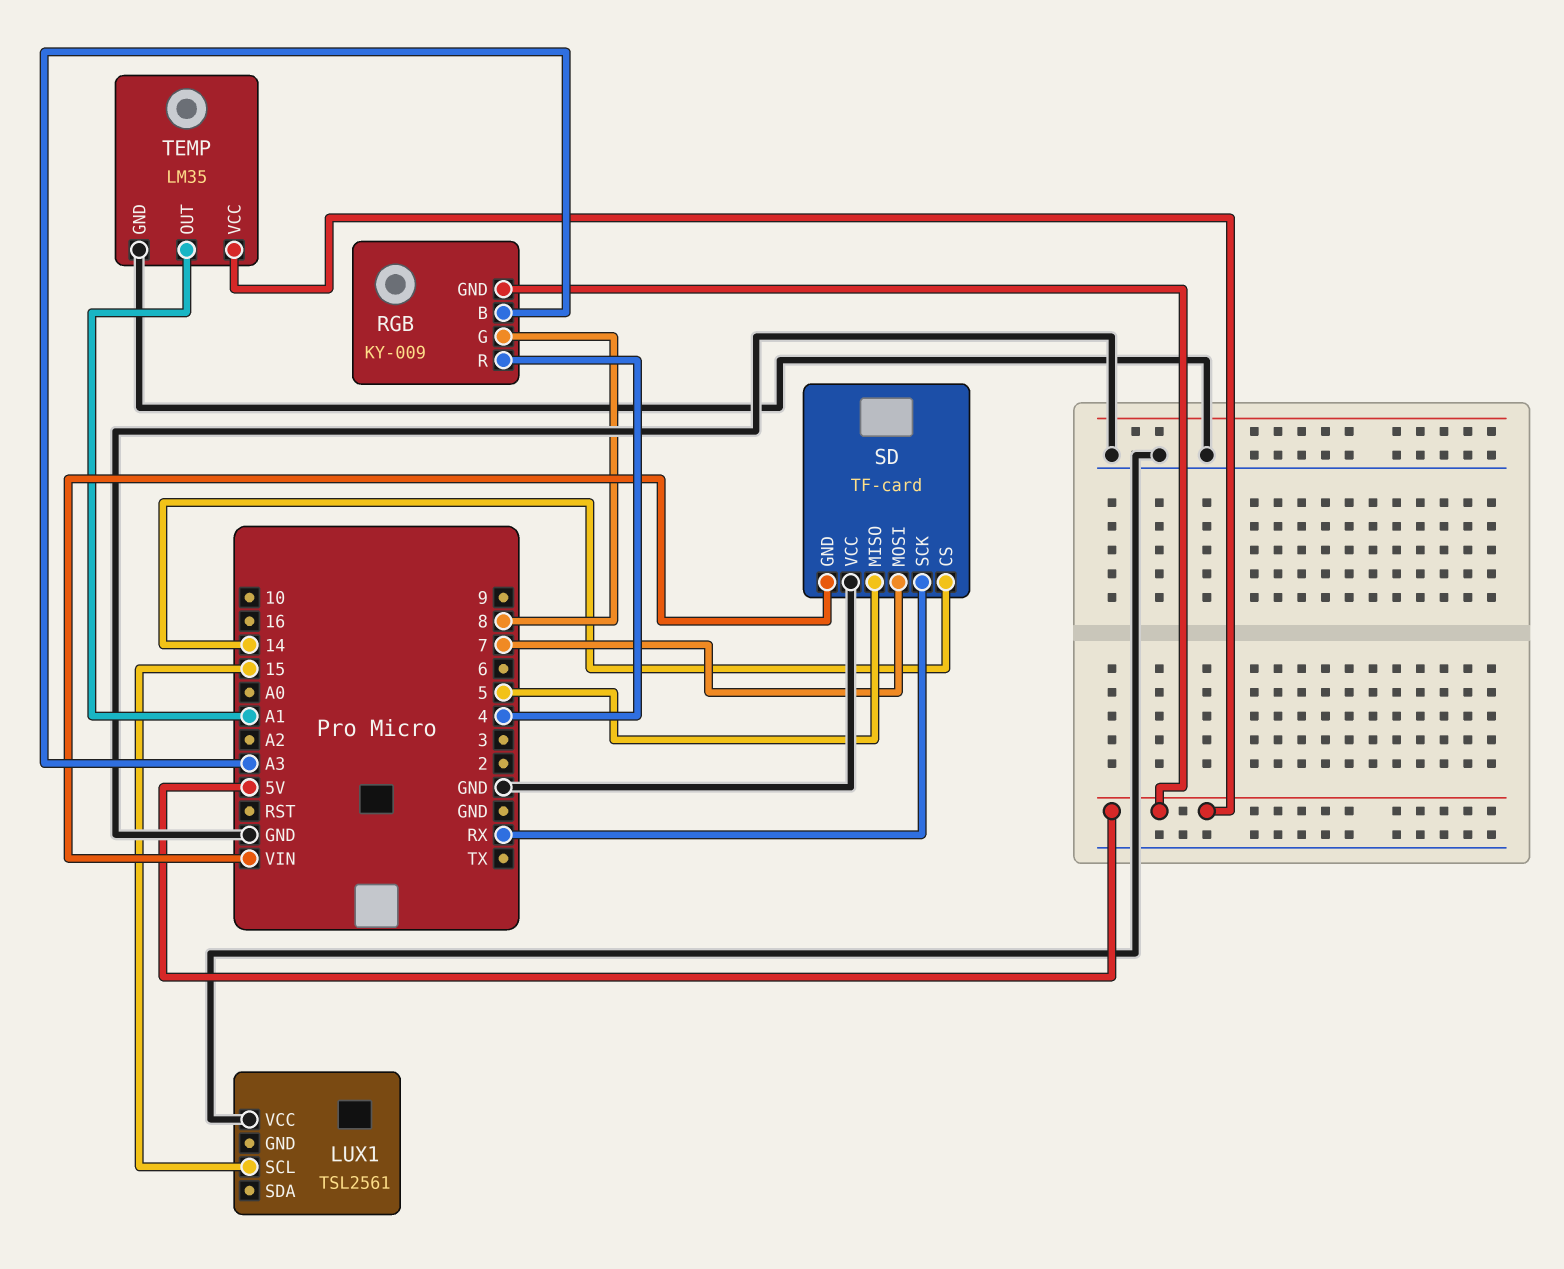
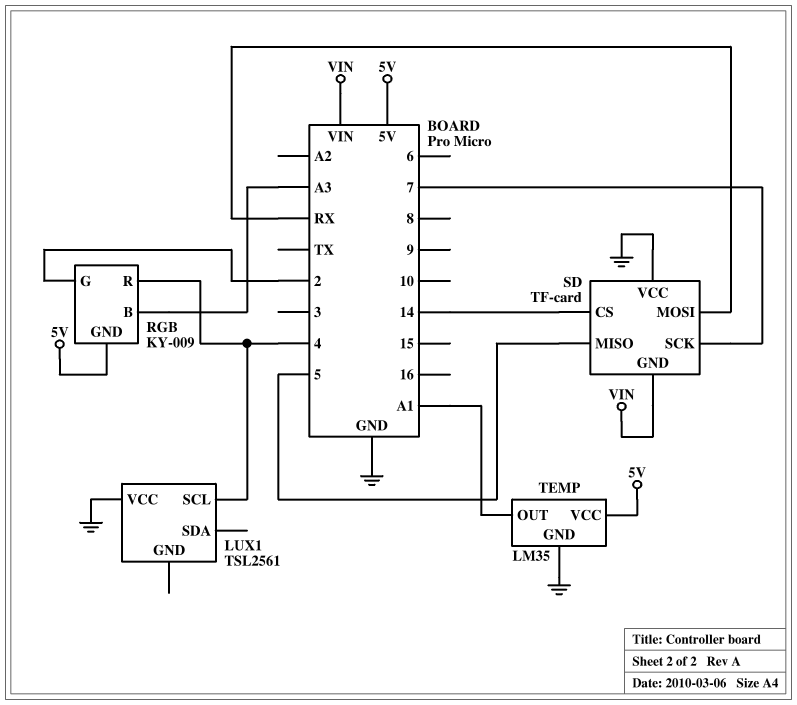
LUX1 pin SCL: 15 -> 4
RGB pin G: 8 -> 2
SD pin MOSI: 7 -> RX
SD pin SCK: RX -> 7

